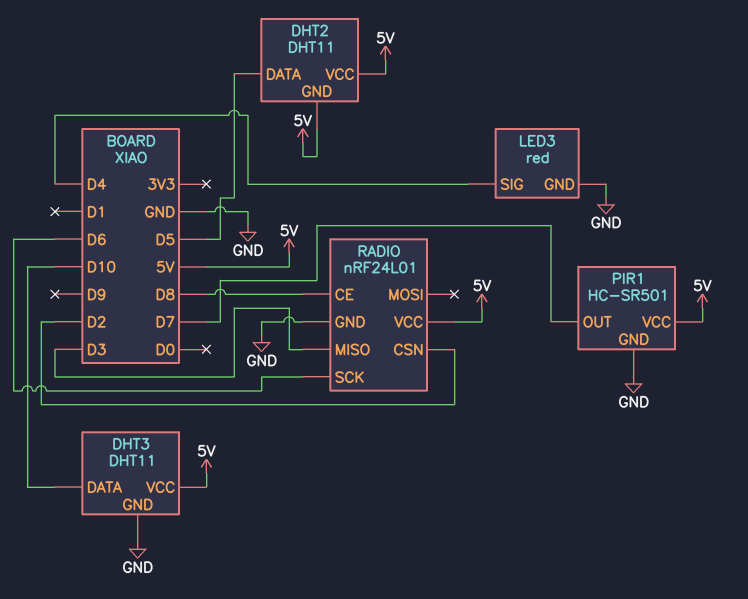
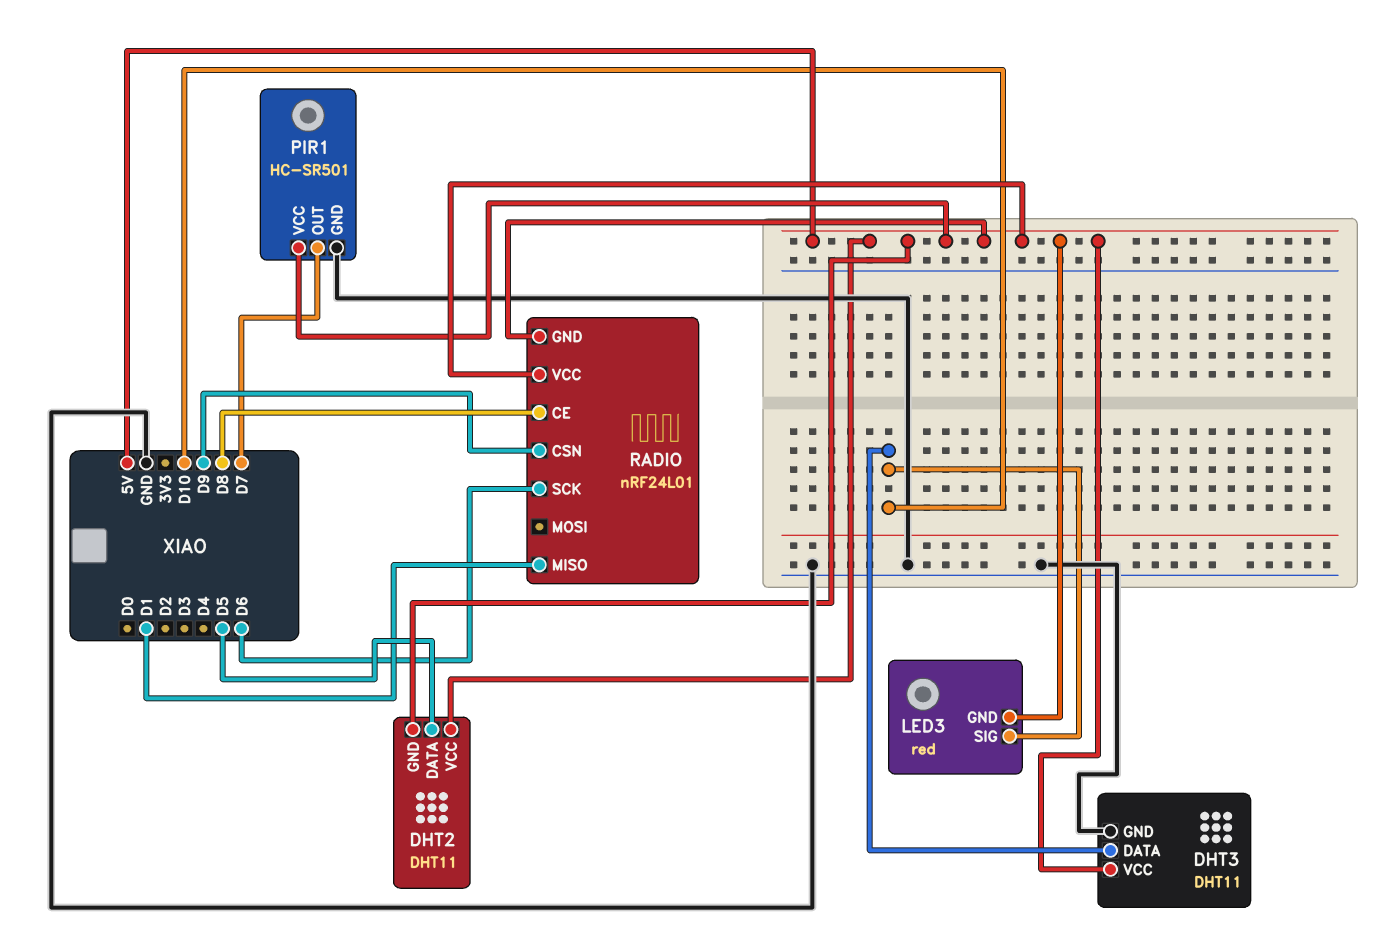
LED3 pin GND: GND -> 5V
LED3 pin SIG: D4 -> D10
RADIO pin CSN: D2 -> D9
RADIO pin GND: GND -> 5V
RADIO pin MISO: D3 -> D1

